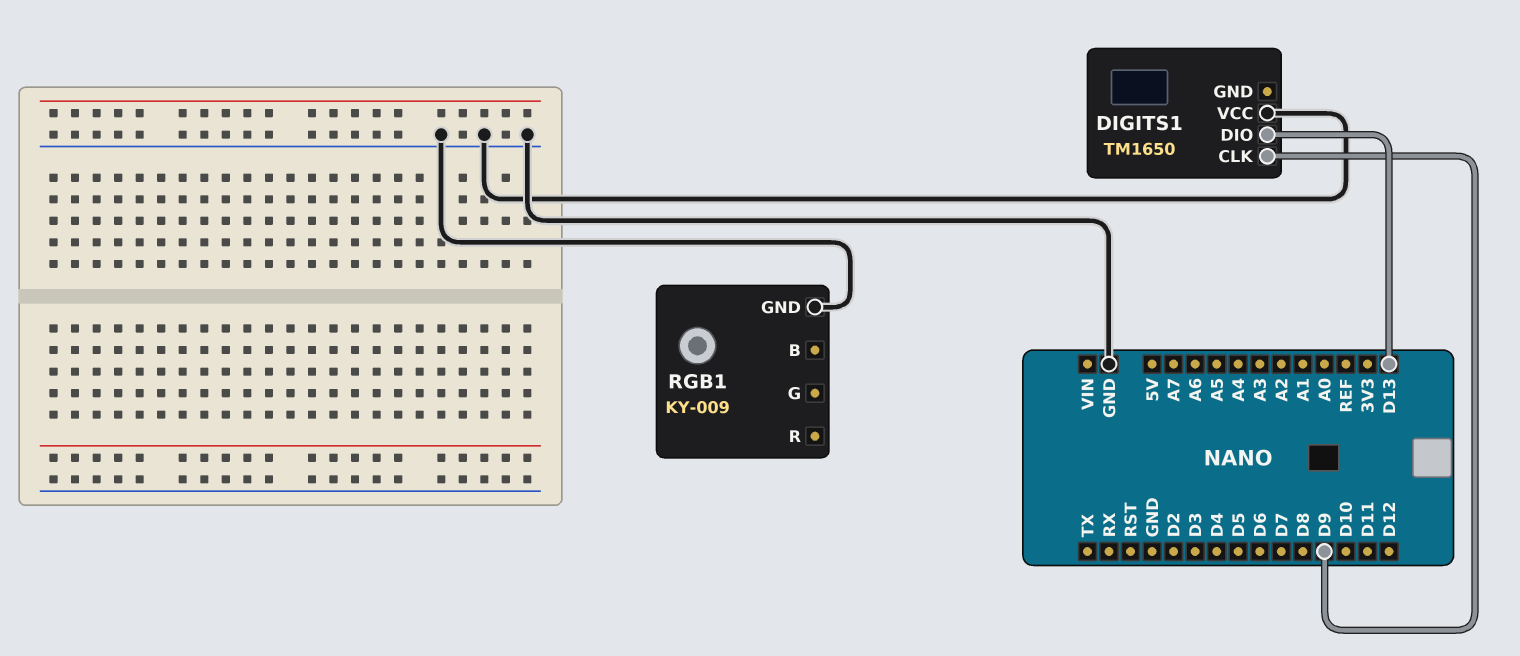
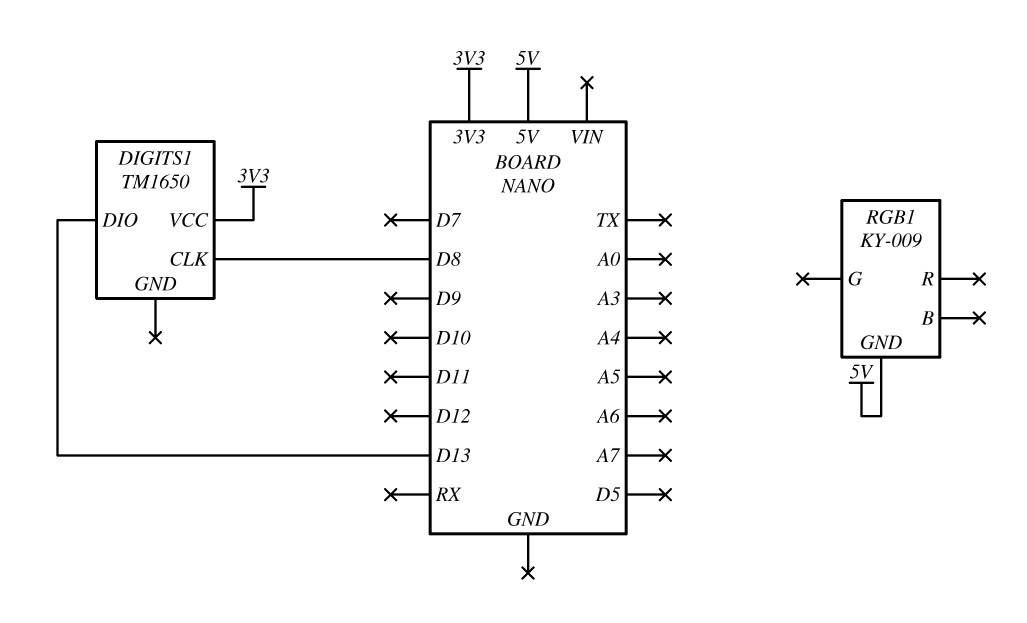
DIGITS1 pin CLK: D9 -> D8
DIGITS1 pin VCC: GND -> 3V3
RGB1 pin GND: GND -> 5V

